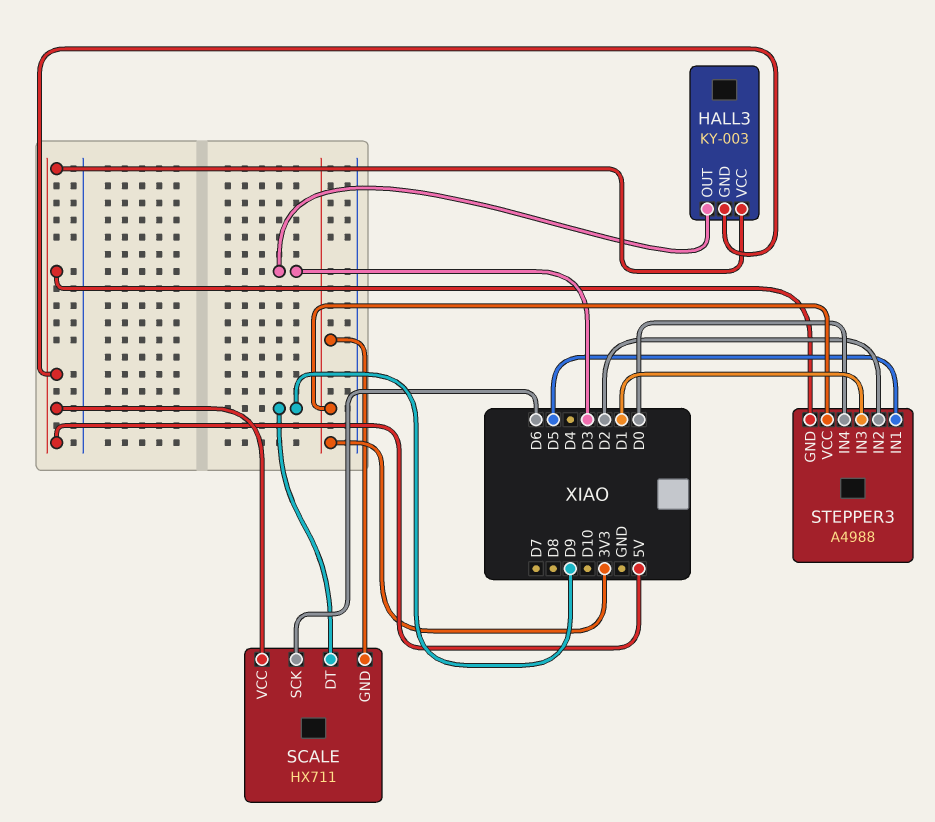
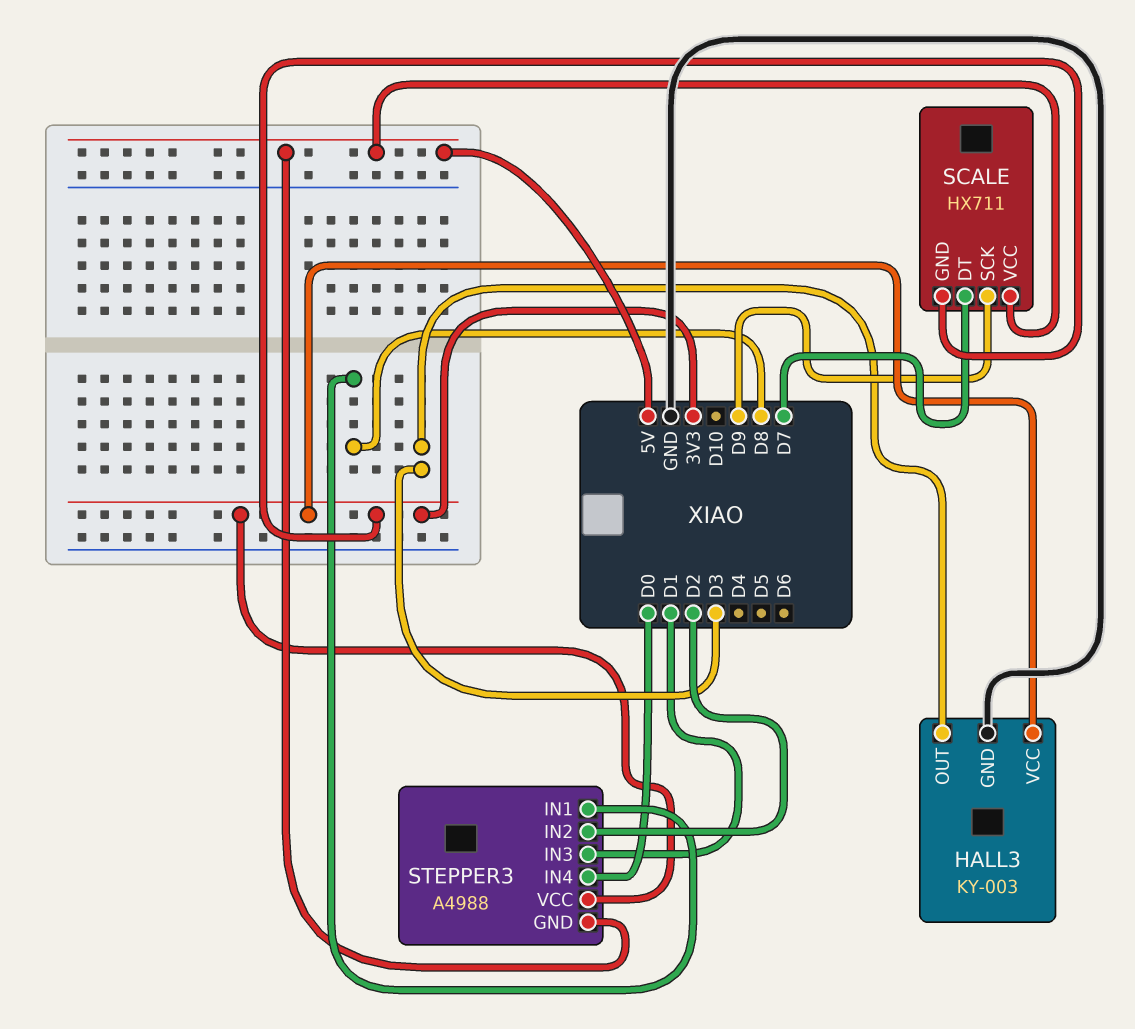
HALL3 pin GND: 5V -> GND
HALL3 pin VCC: 5V -> 3V3
SCALE pin DT: D9 -> D7
SCALE pin SCK: D6 -> D9
STEPPER3 pin IN1: D5 -> D8

